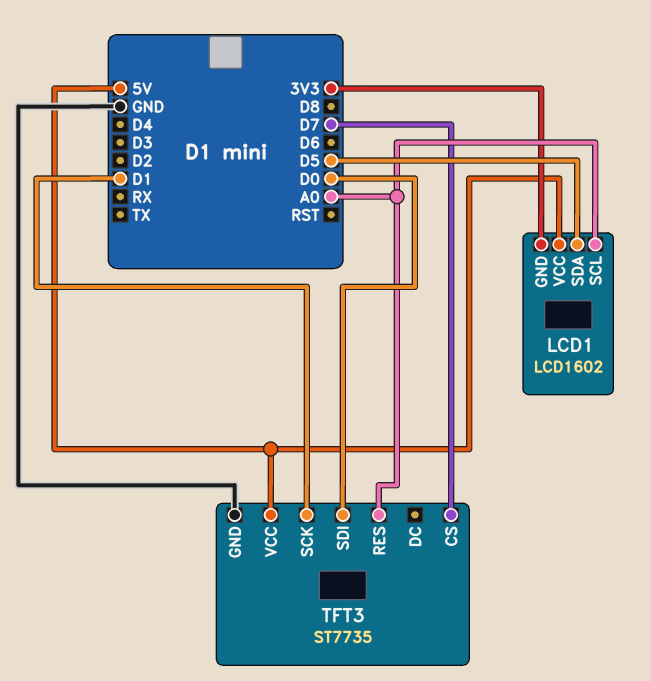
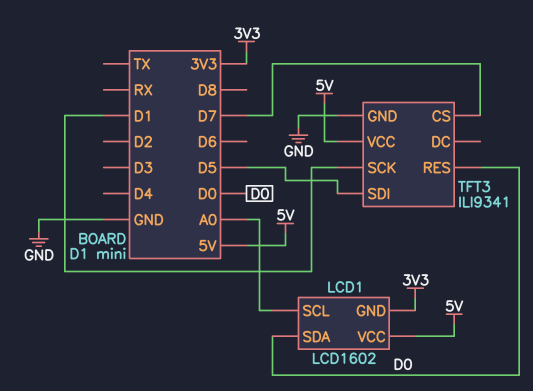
LCD1 pin SDA: D5 -> D0
TFT3: ST7735 -> ILI9341
TFT3 pin RES: A0 -> D0
TFT3 pin SDI: D0 -> D5

